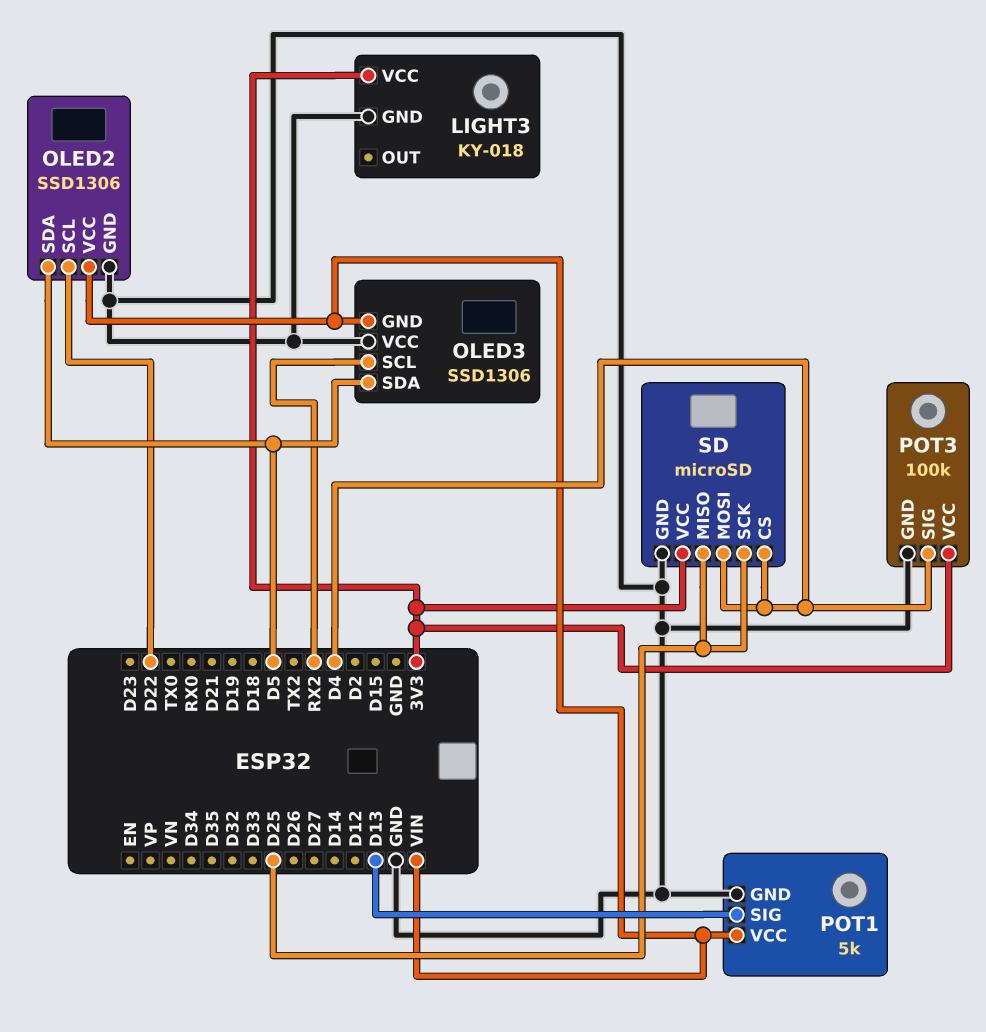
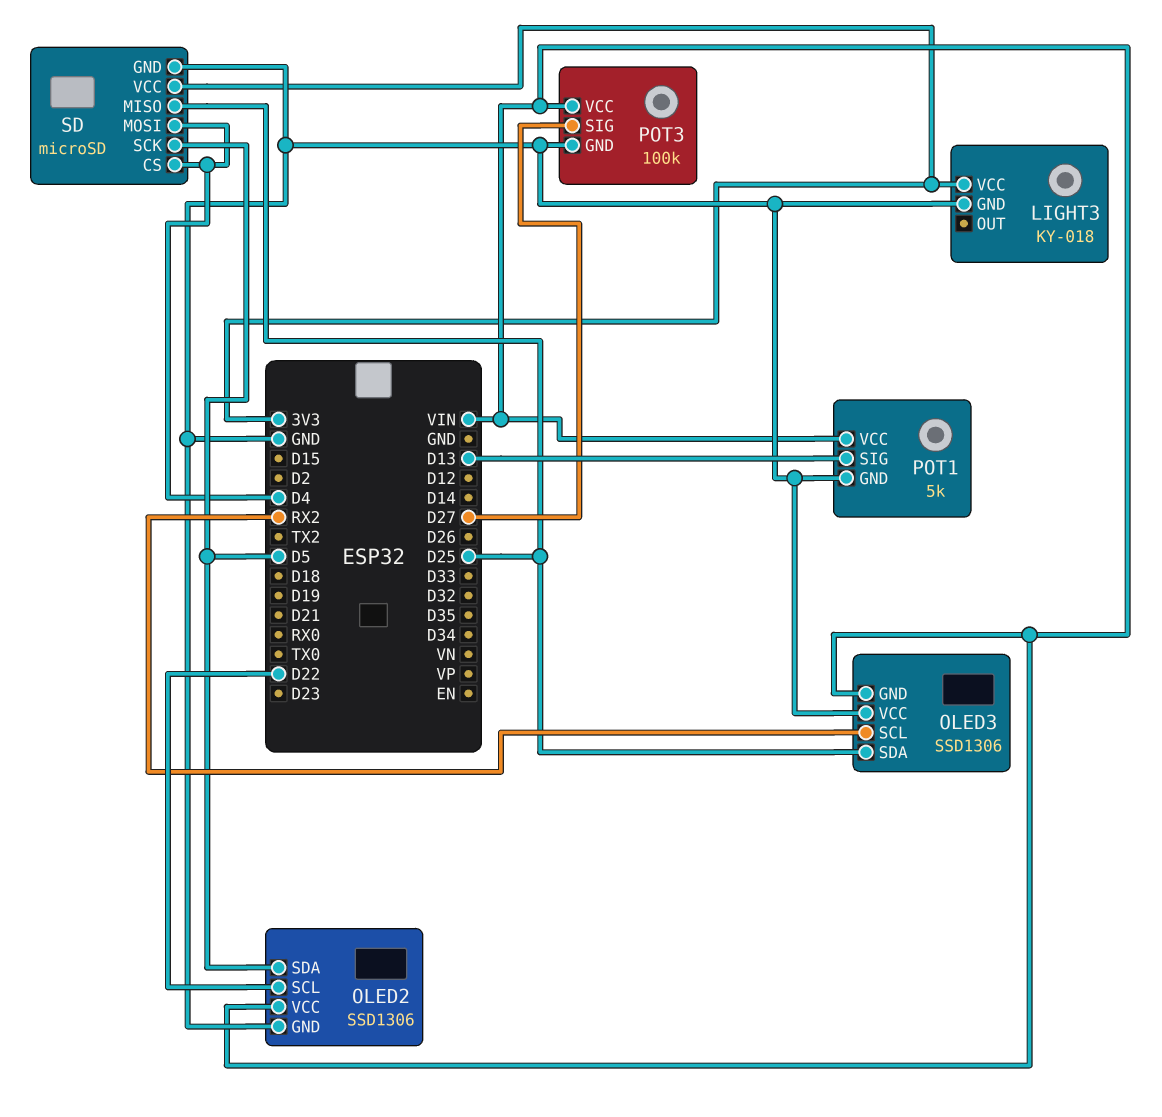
OLED3 pin SDA: D5 -> D25
POT3 pin SIG: D4 -> D27
POT3 pin VCC: 3V3 -> VIN
SD pin SCK: D25 -> D5

